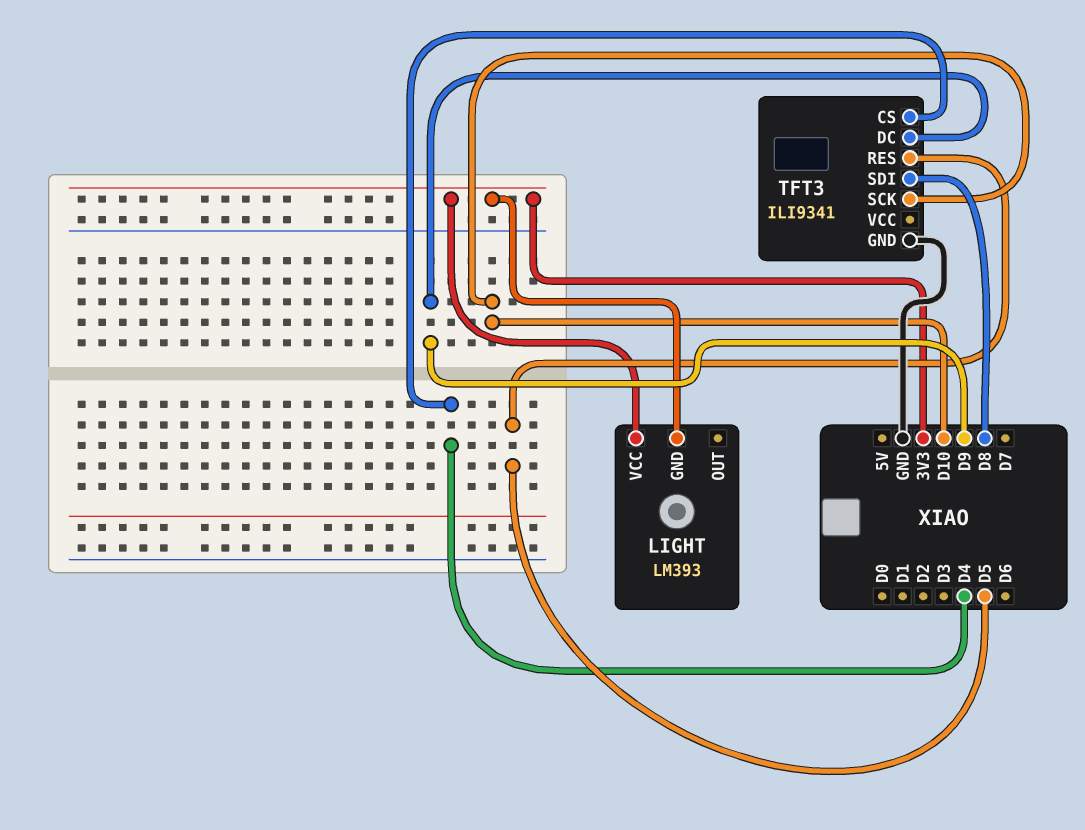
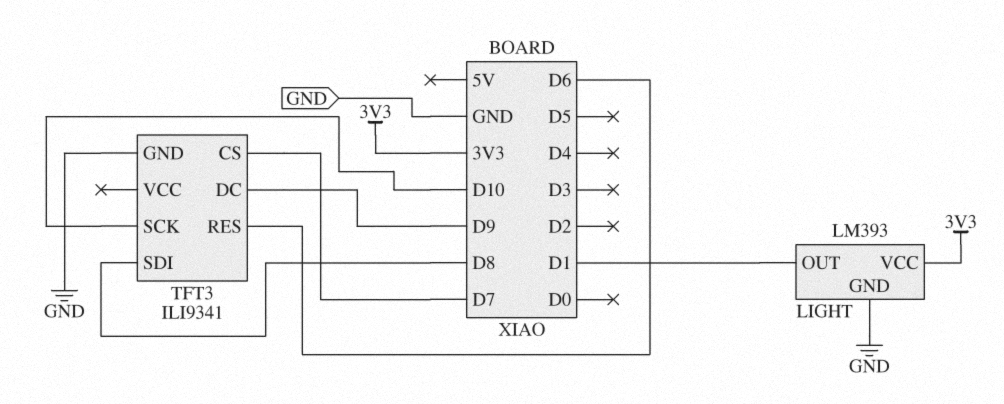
LIGHT pin GND: 3V3 -> GND
LIGHT pin OUT: none -> D1
TFT3 pin CS: D4 -> D7
TFT3 pin RES: D5 -> D6

